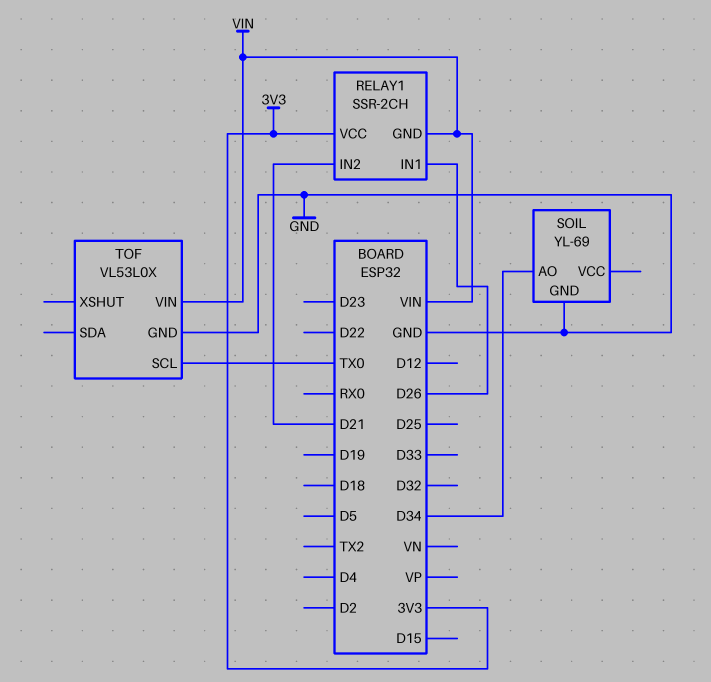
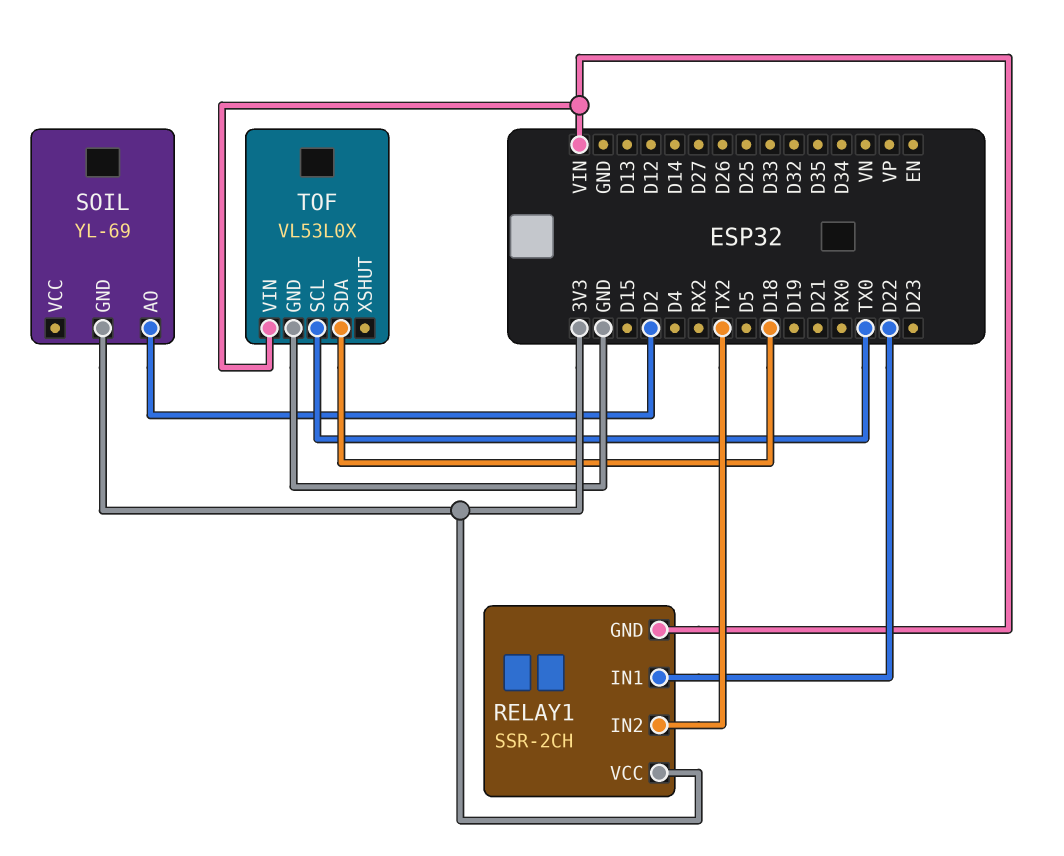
RELAY1 pin IN1: D26 -> D22
RELAY1 pin IN2: D21 -> TX2
SOIL pin AO: D34 -> D2
SOIL pin GND: GND -> 3V3
TOF pin SDA: none -> D18

